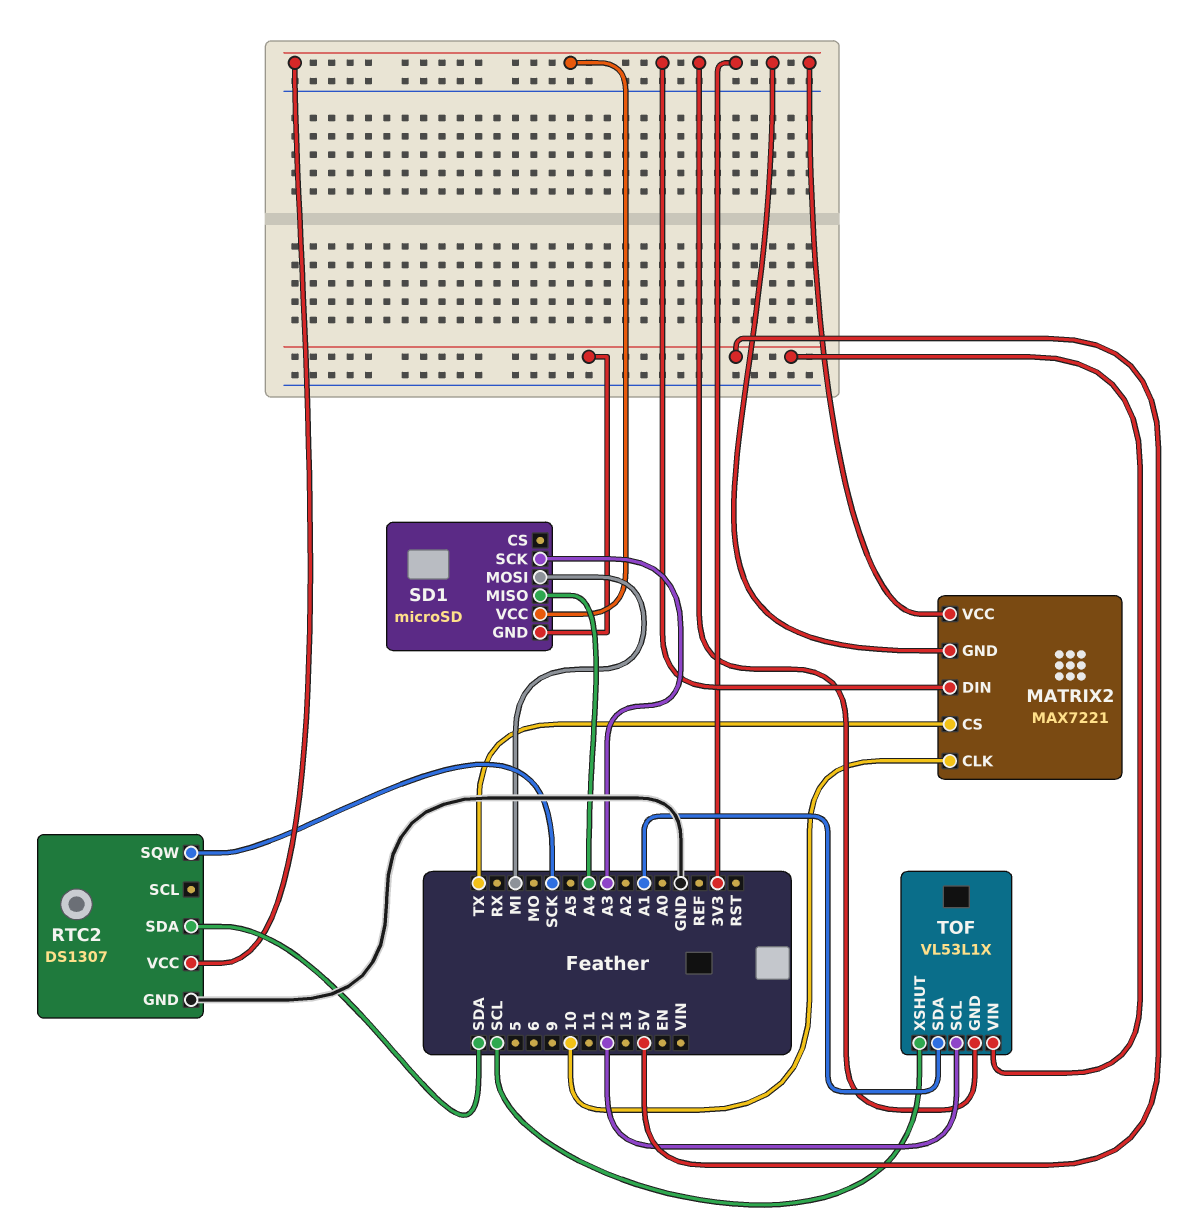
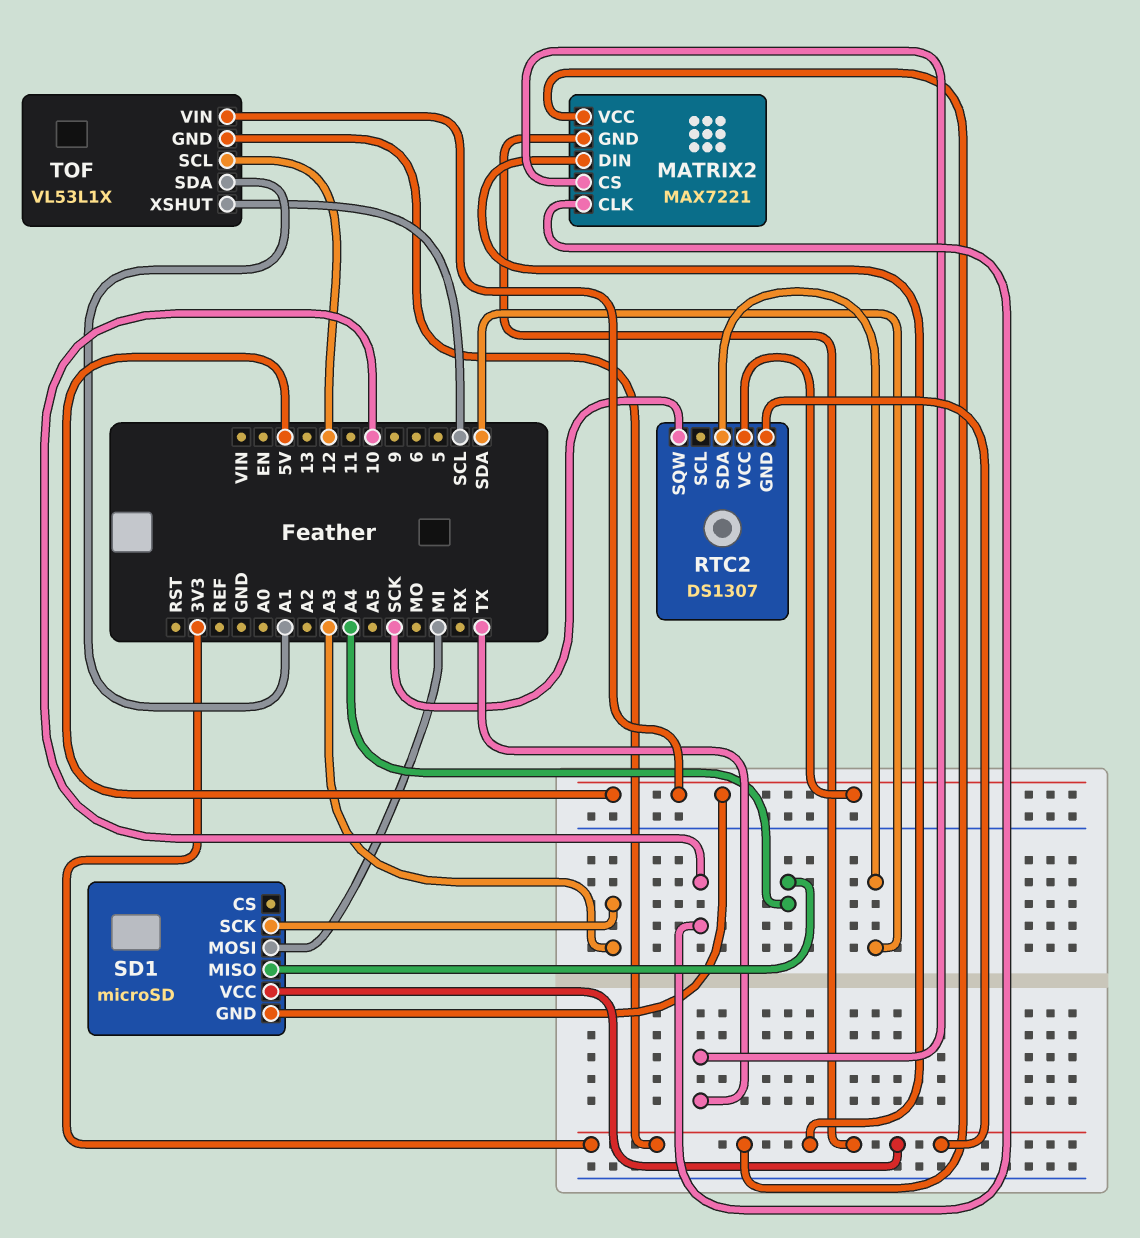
RTC2 pin GND: GND -> 3V3
RTC2 pin VCC: 3V3 -> 5V

